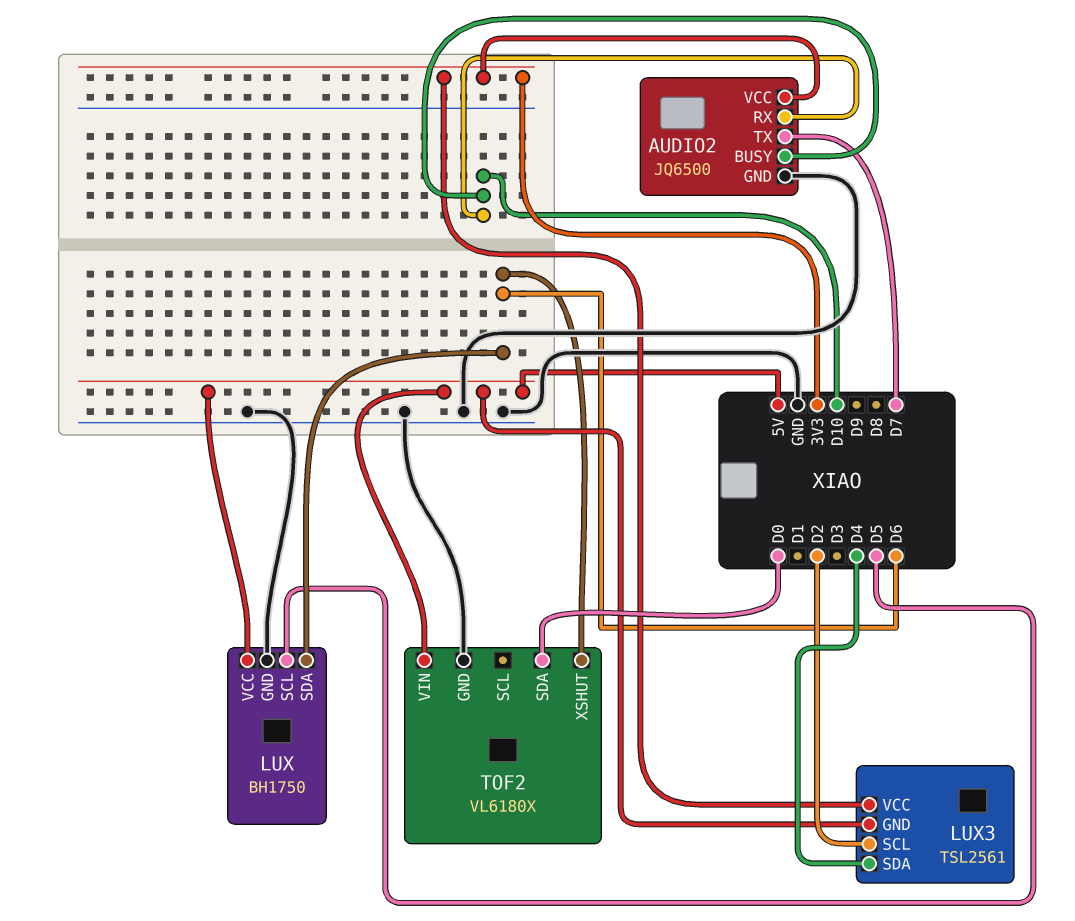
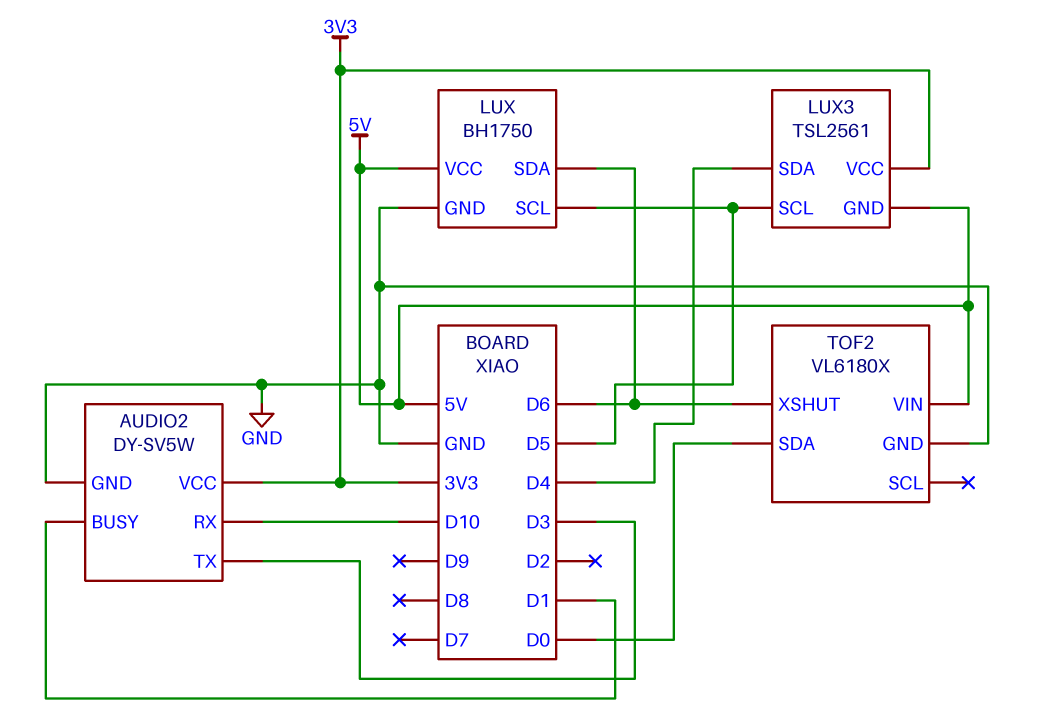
AUDIO2: JQ6500 -> DY-SV5W
AUDIO2 pin BUSY: D10 -> D1
AUDIO2 pin TX: D7 -> D3
LUX3 pin SCL: D2 -> D5

